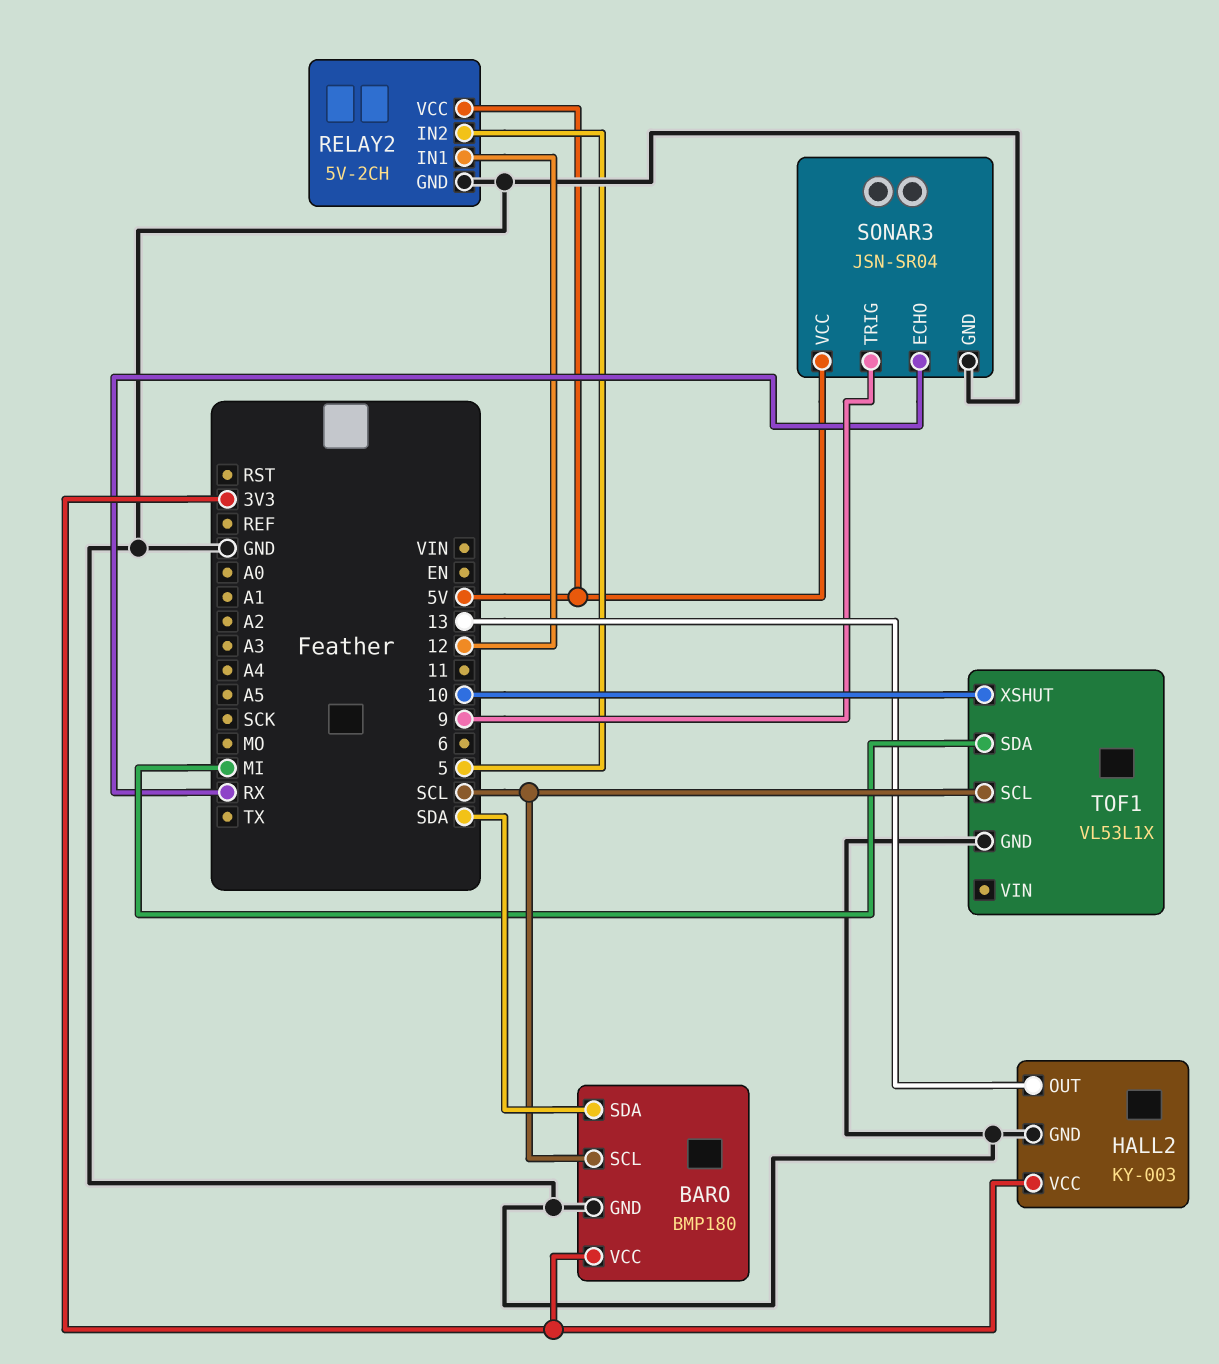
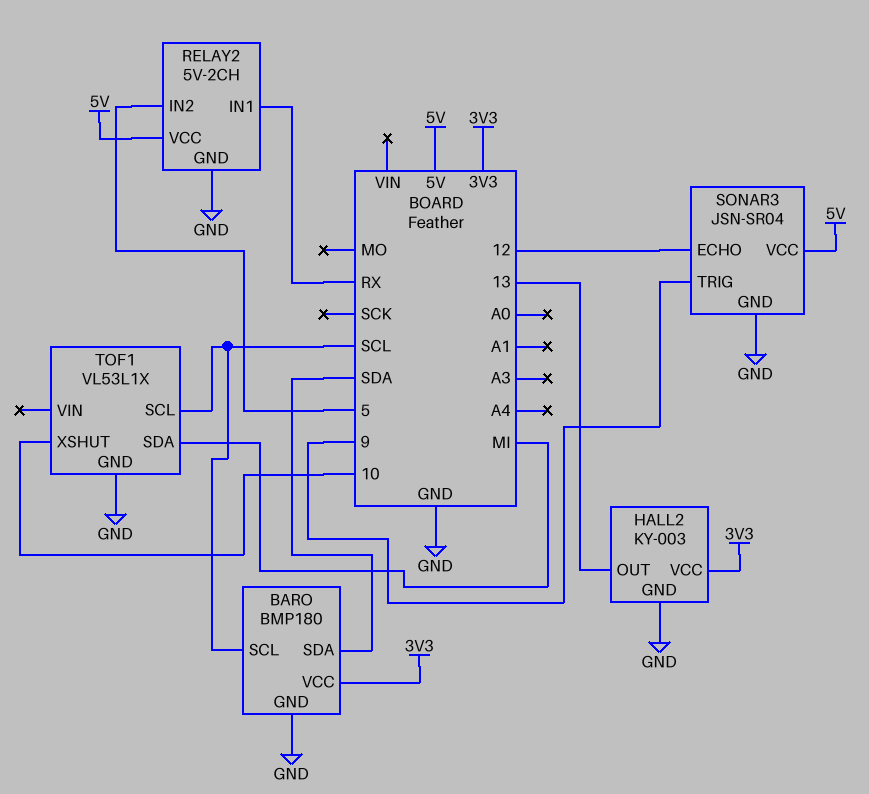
RELAY2 pin IN1: 12 -> RX
SONAR3 pin ECHO: RX -> 12

